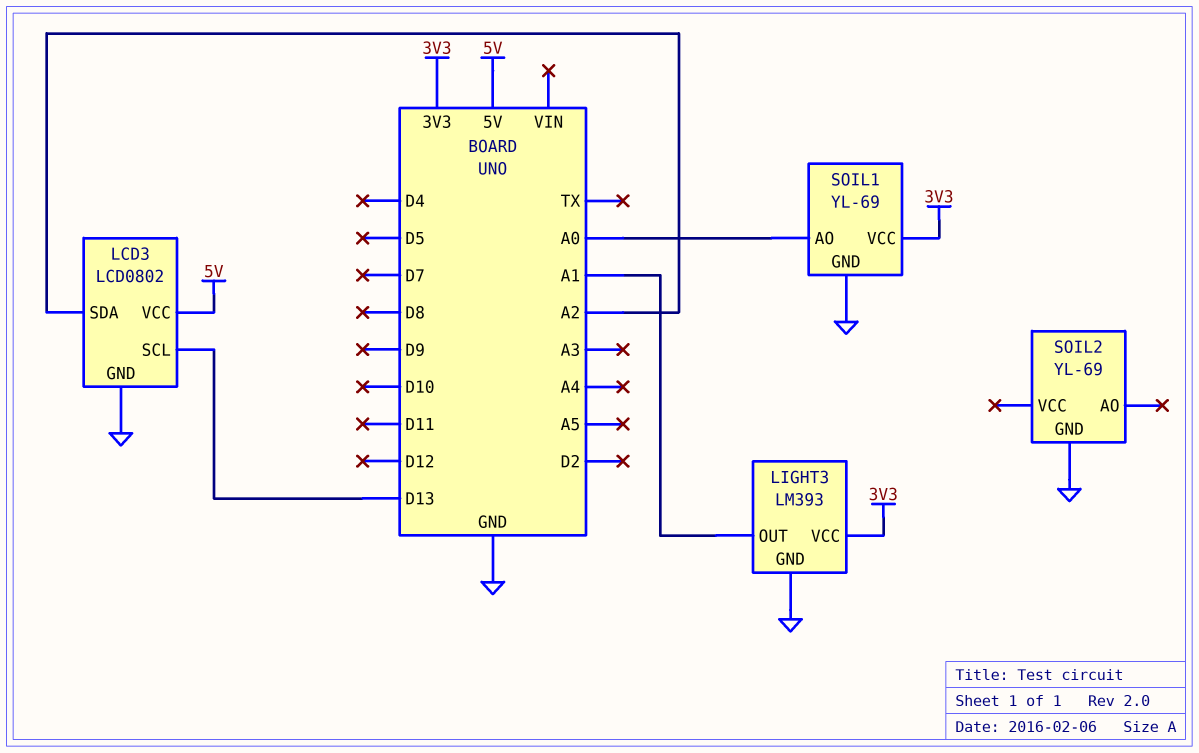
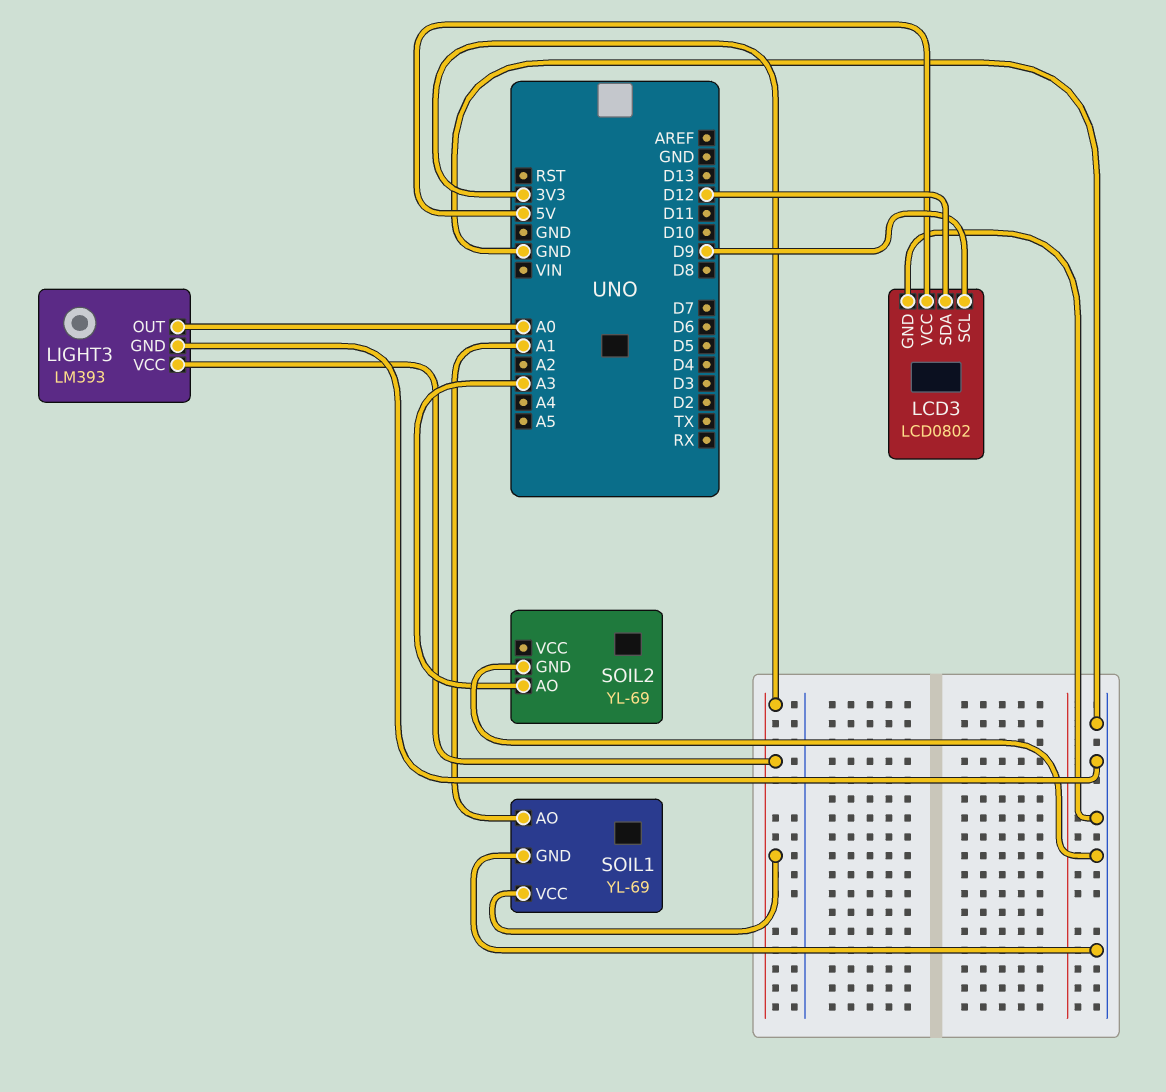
LCD3 pin SCL: D13 -> D9
LCD3 pin SDA: A2 -> D12
LIGHT3 pin OUT: A1 -> A0
SOIL1 pin AO: A0 -> A1
SOIL2 pin AO: none -> A3

